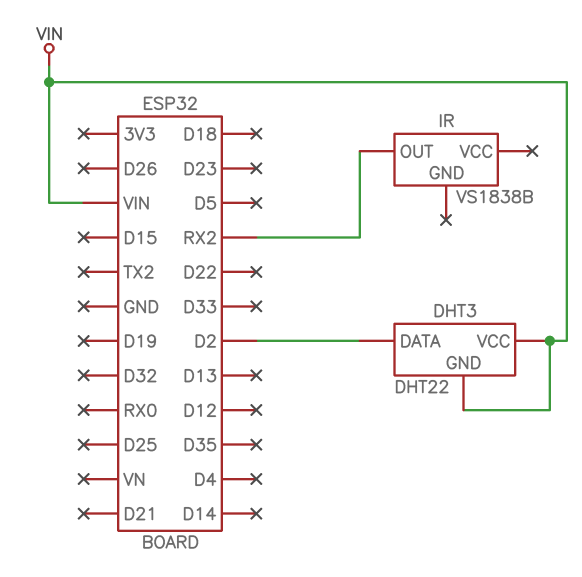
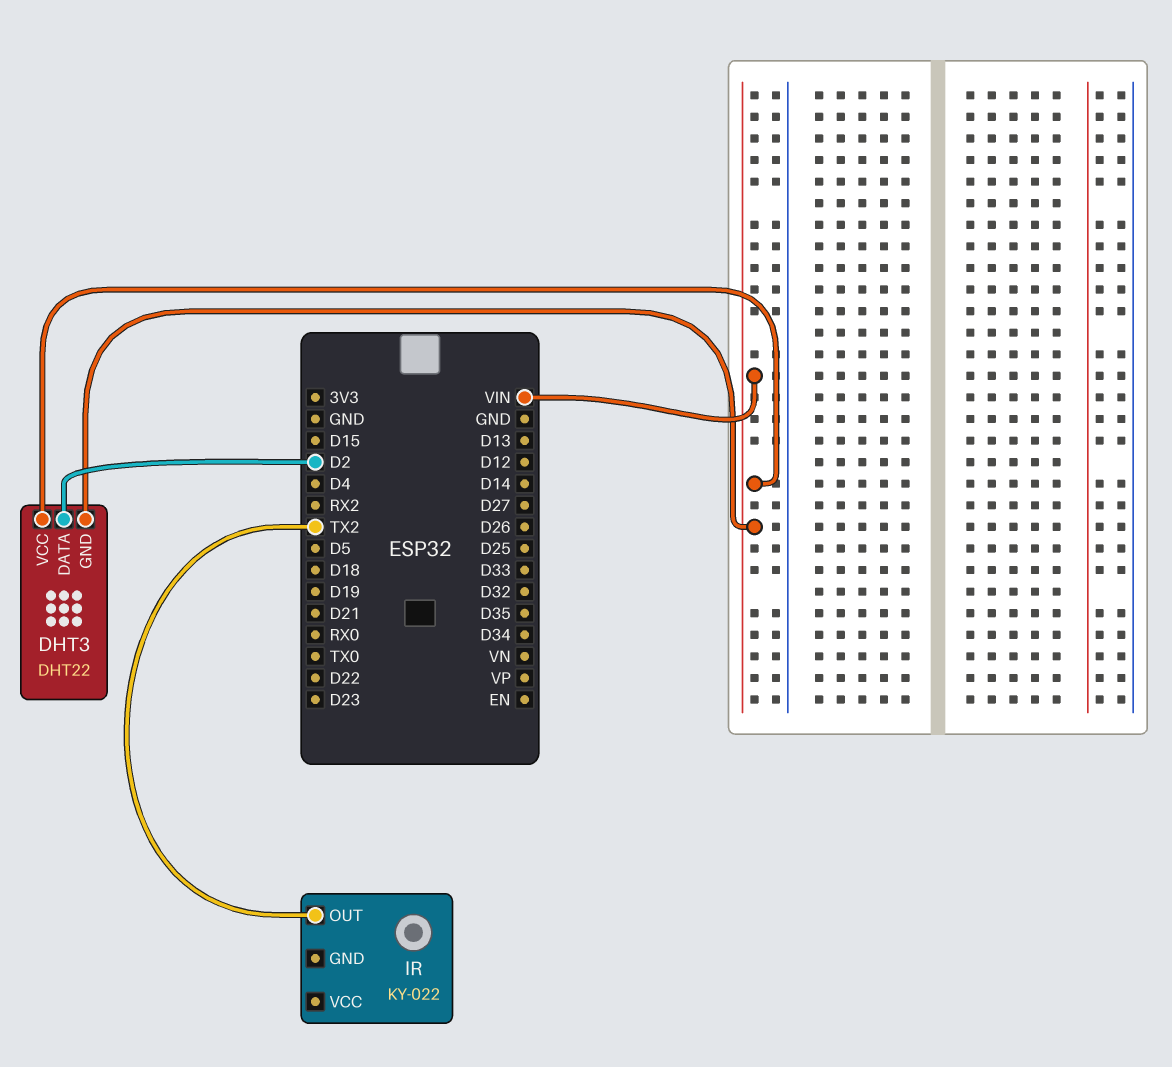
IR: VS1838B -> KY-022
IR pin OUT: RX2 -> TX2

